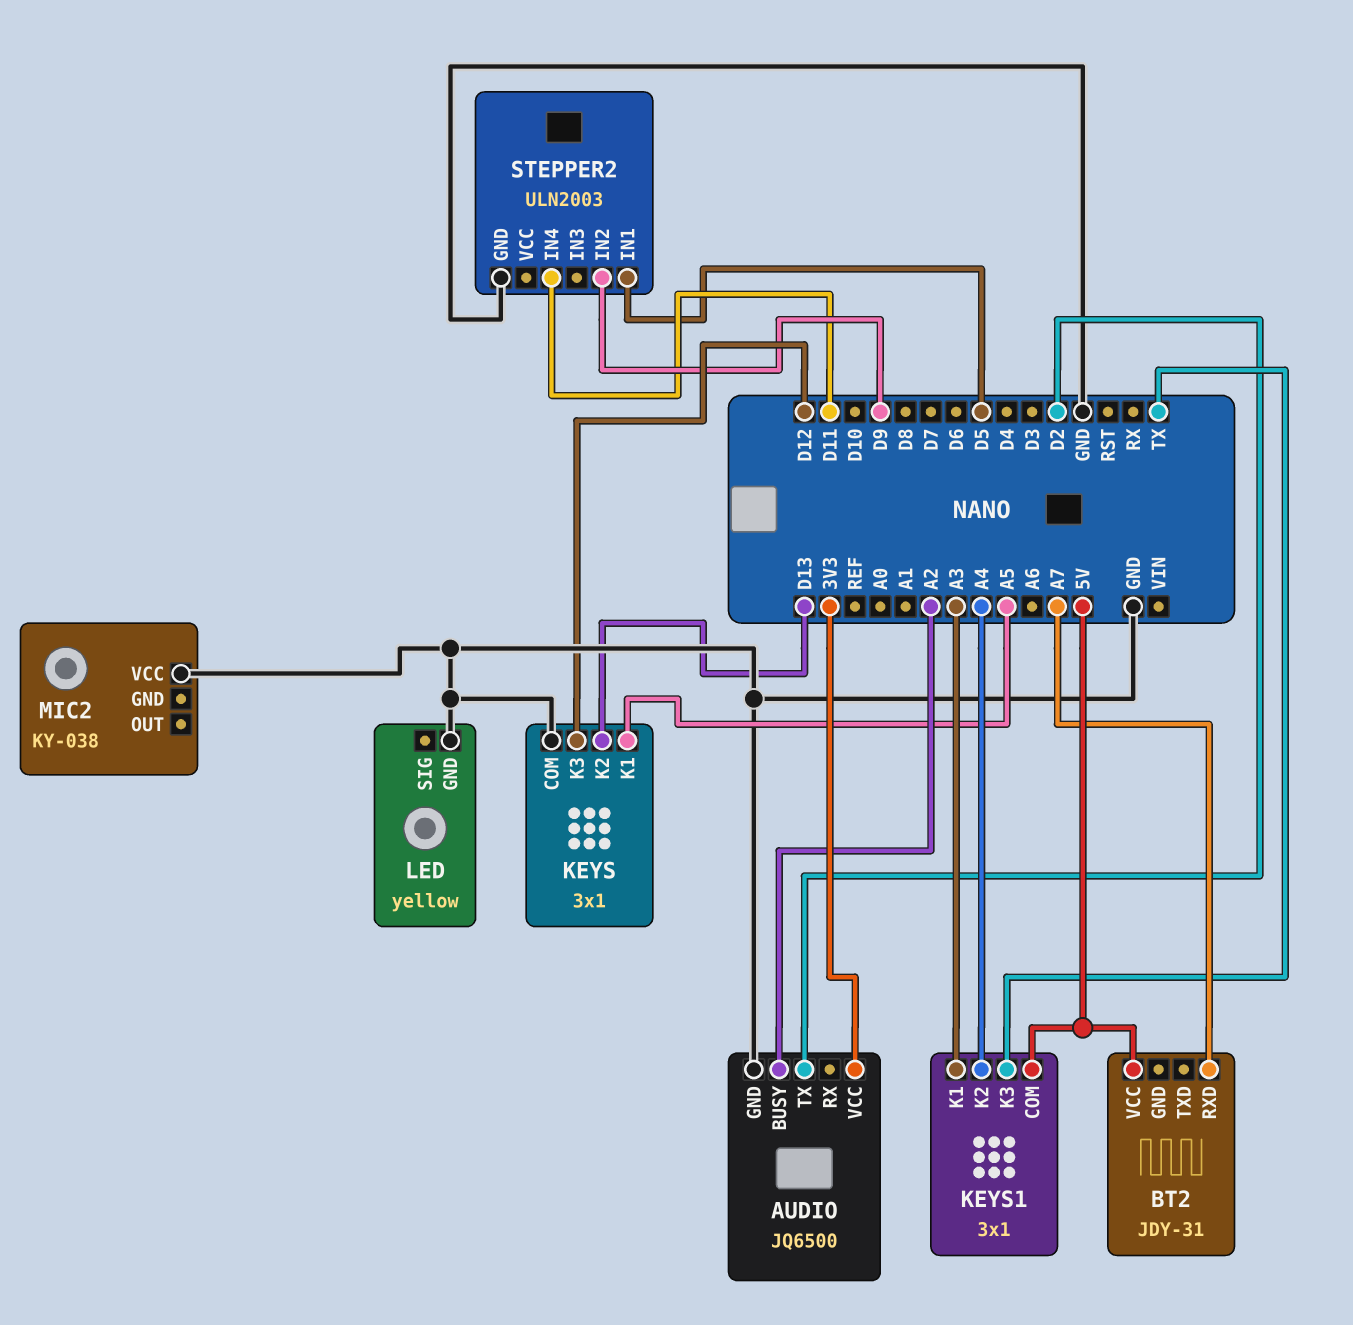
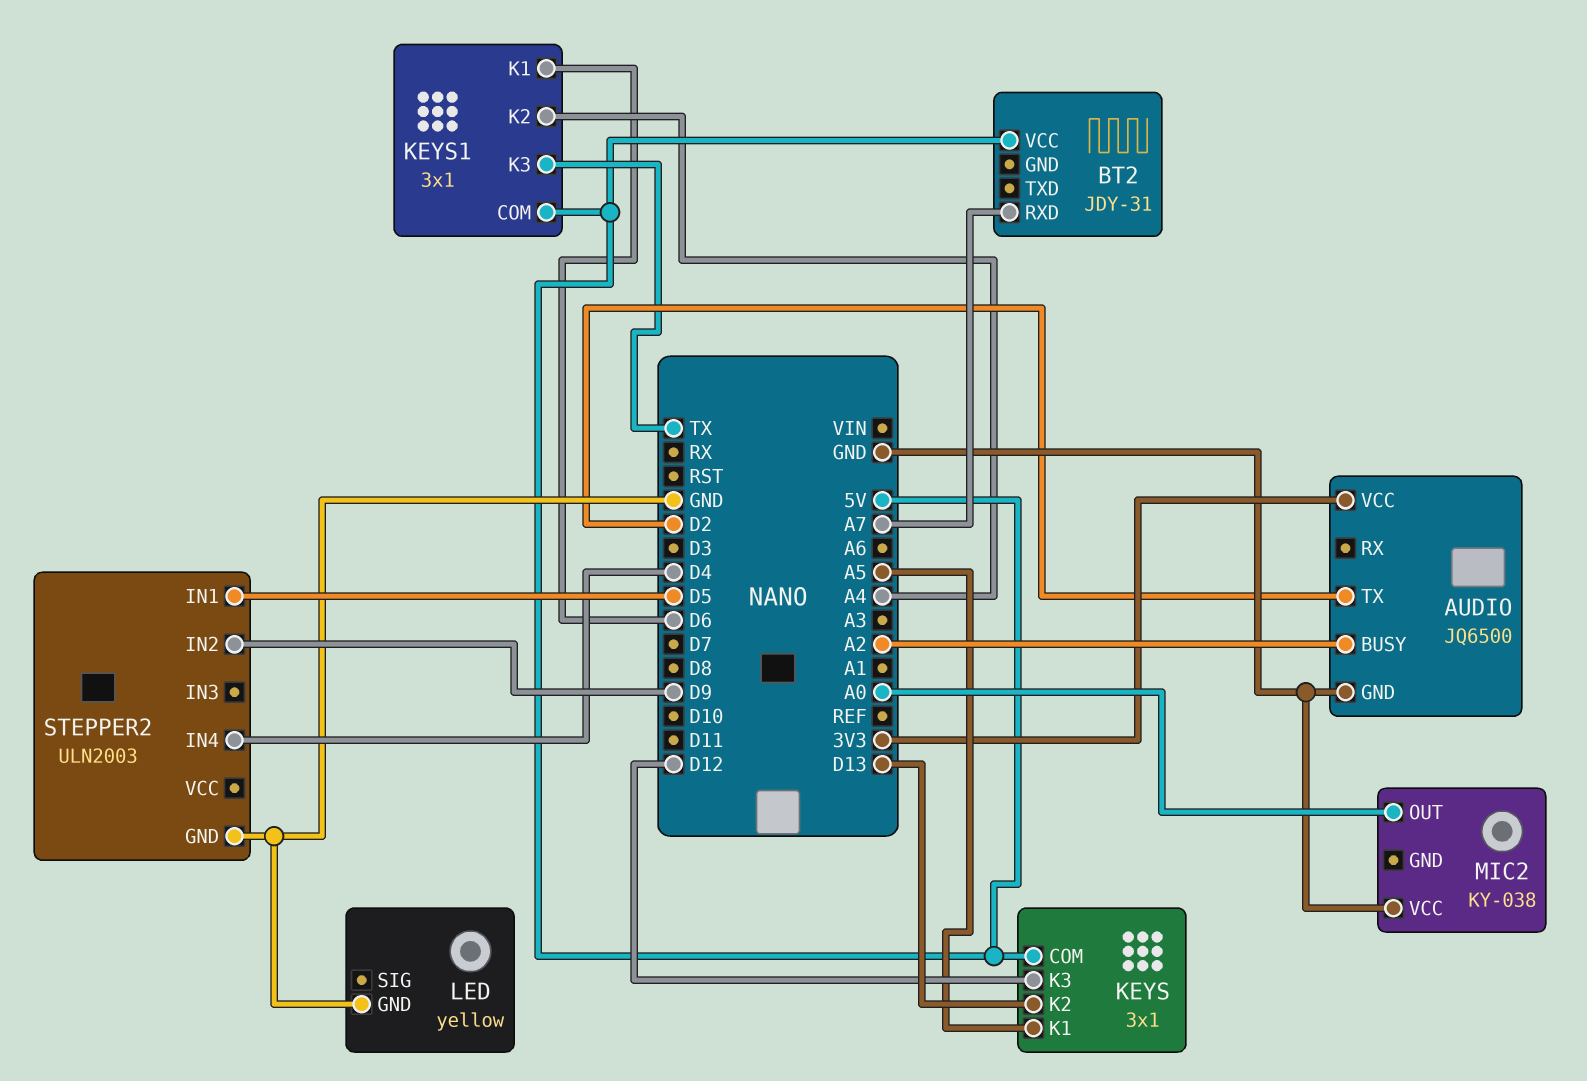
KEYS pin COM: GND -> 5V
KEYS1 pin K1: A3 -> D6
MIC2 pin OUT: none -> A0
STEPPER2 pin IN4: D11 -> D4

